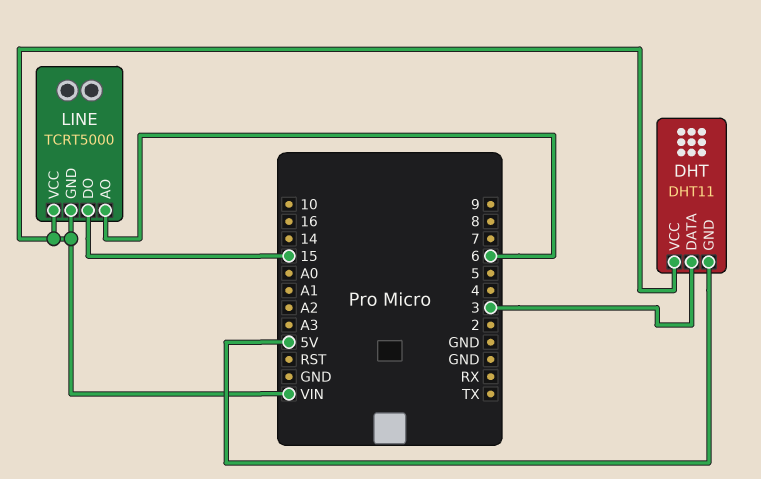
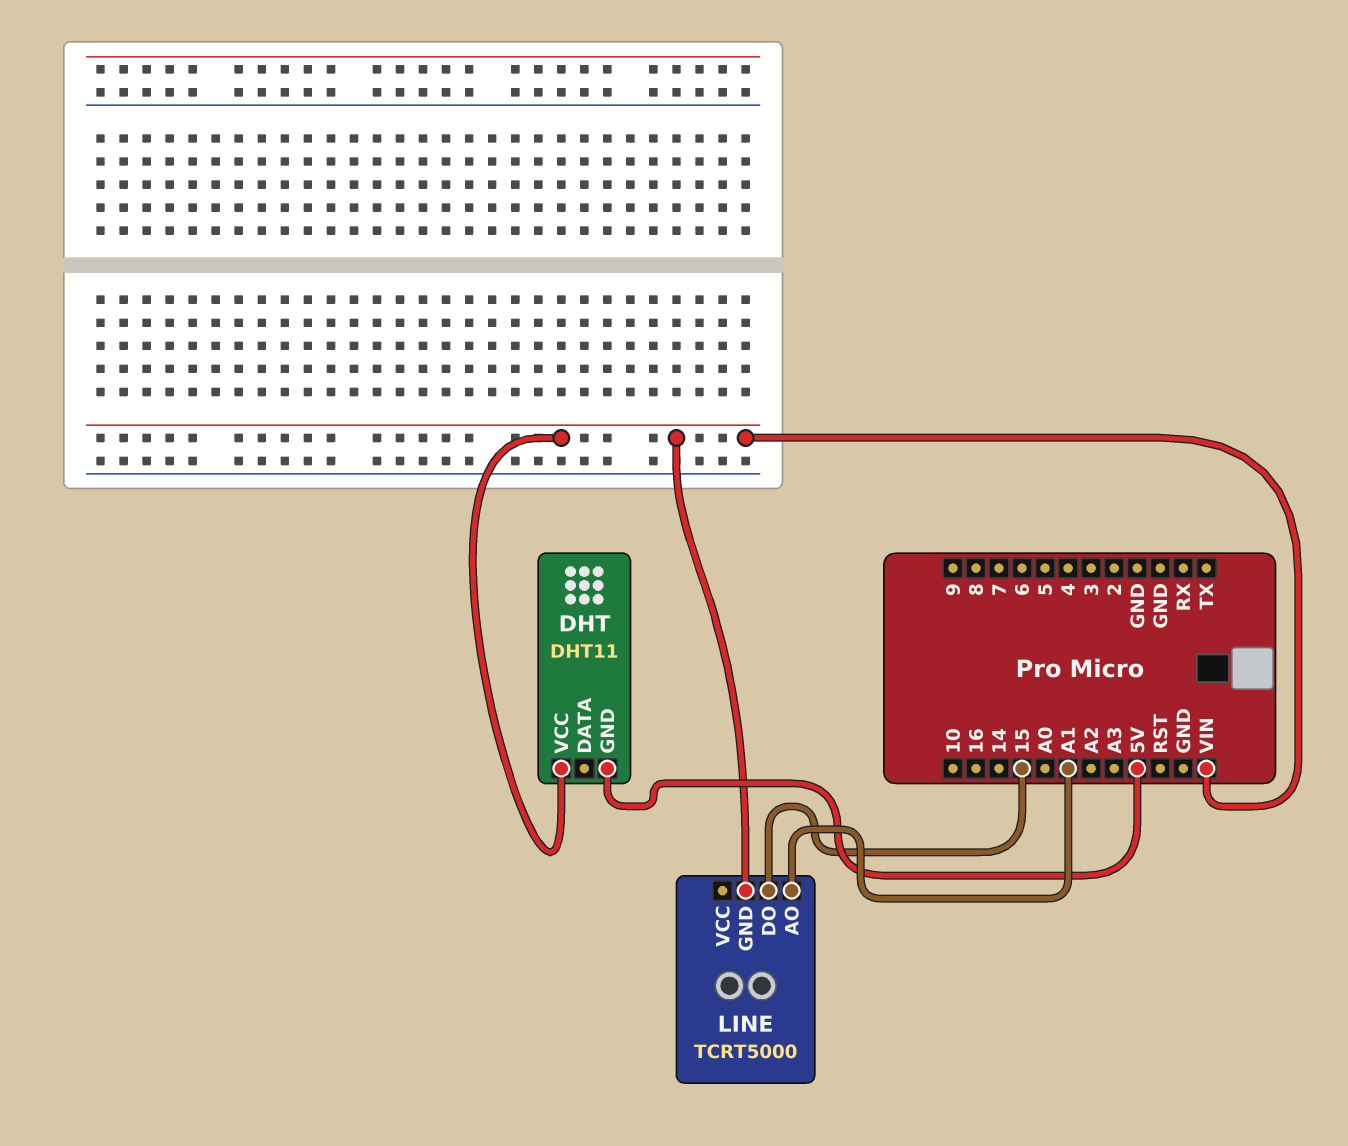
DHT pin DATA: 3 -> none
LINE pin AO: 6 -> A1
LINE pin VCC: VIN -> none

